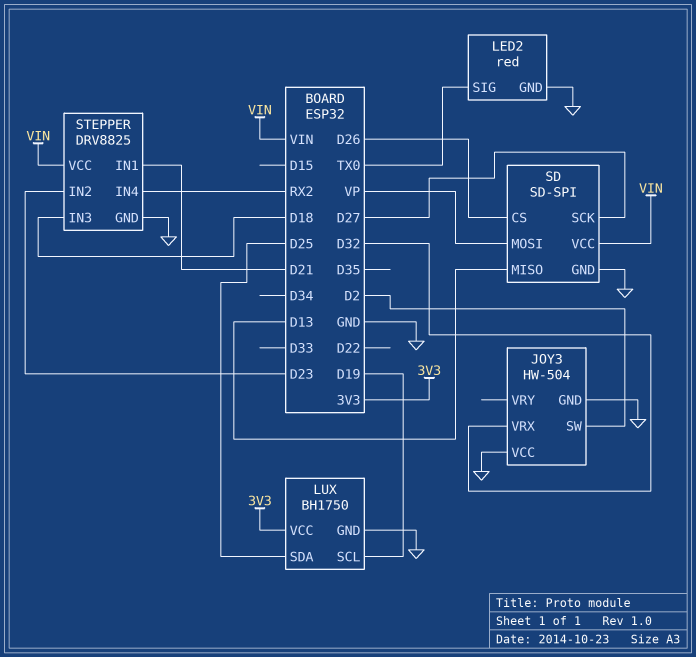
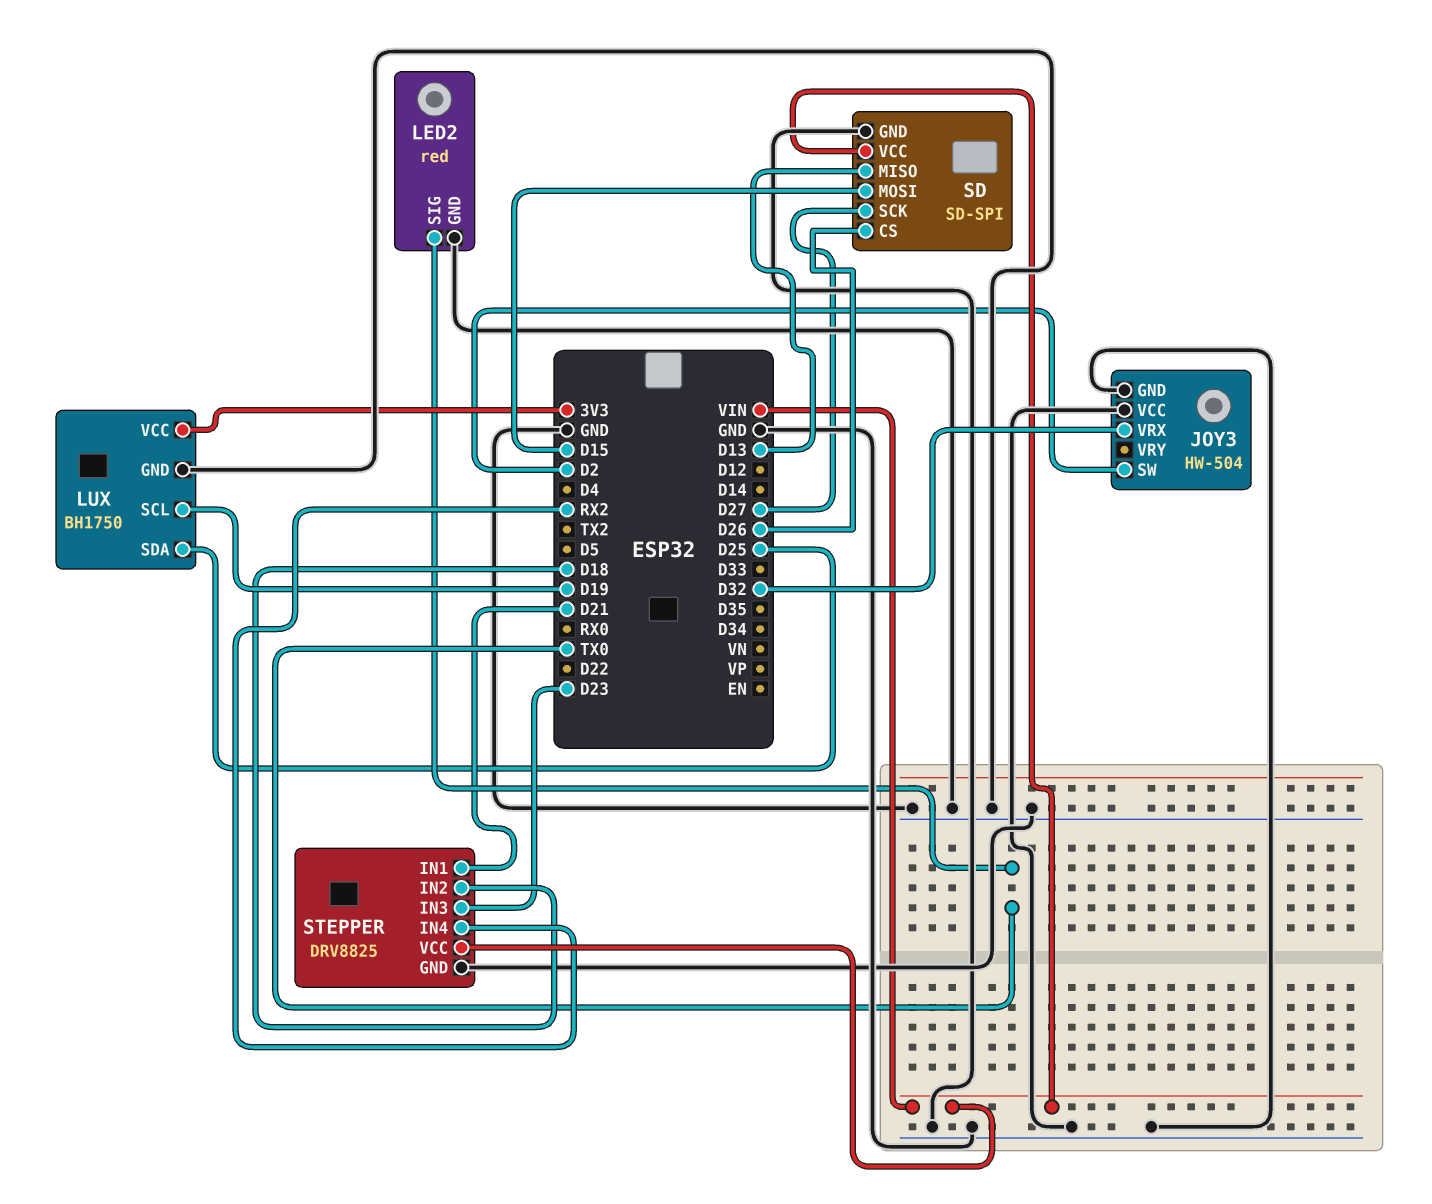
SD pin MOSI: VP -> D15
STEPPER pin IN2: D23 -> D18
STEPPER pin IN3: D18 -> D23

